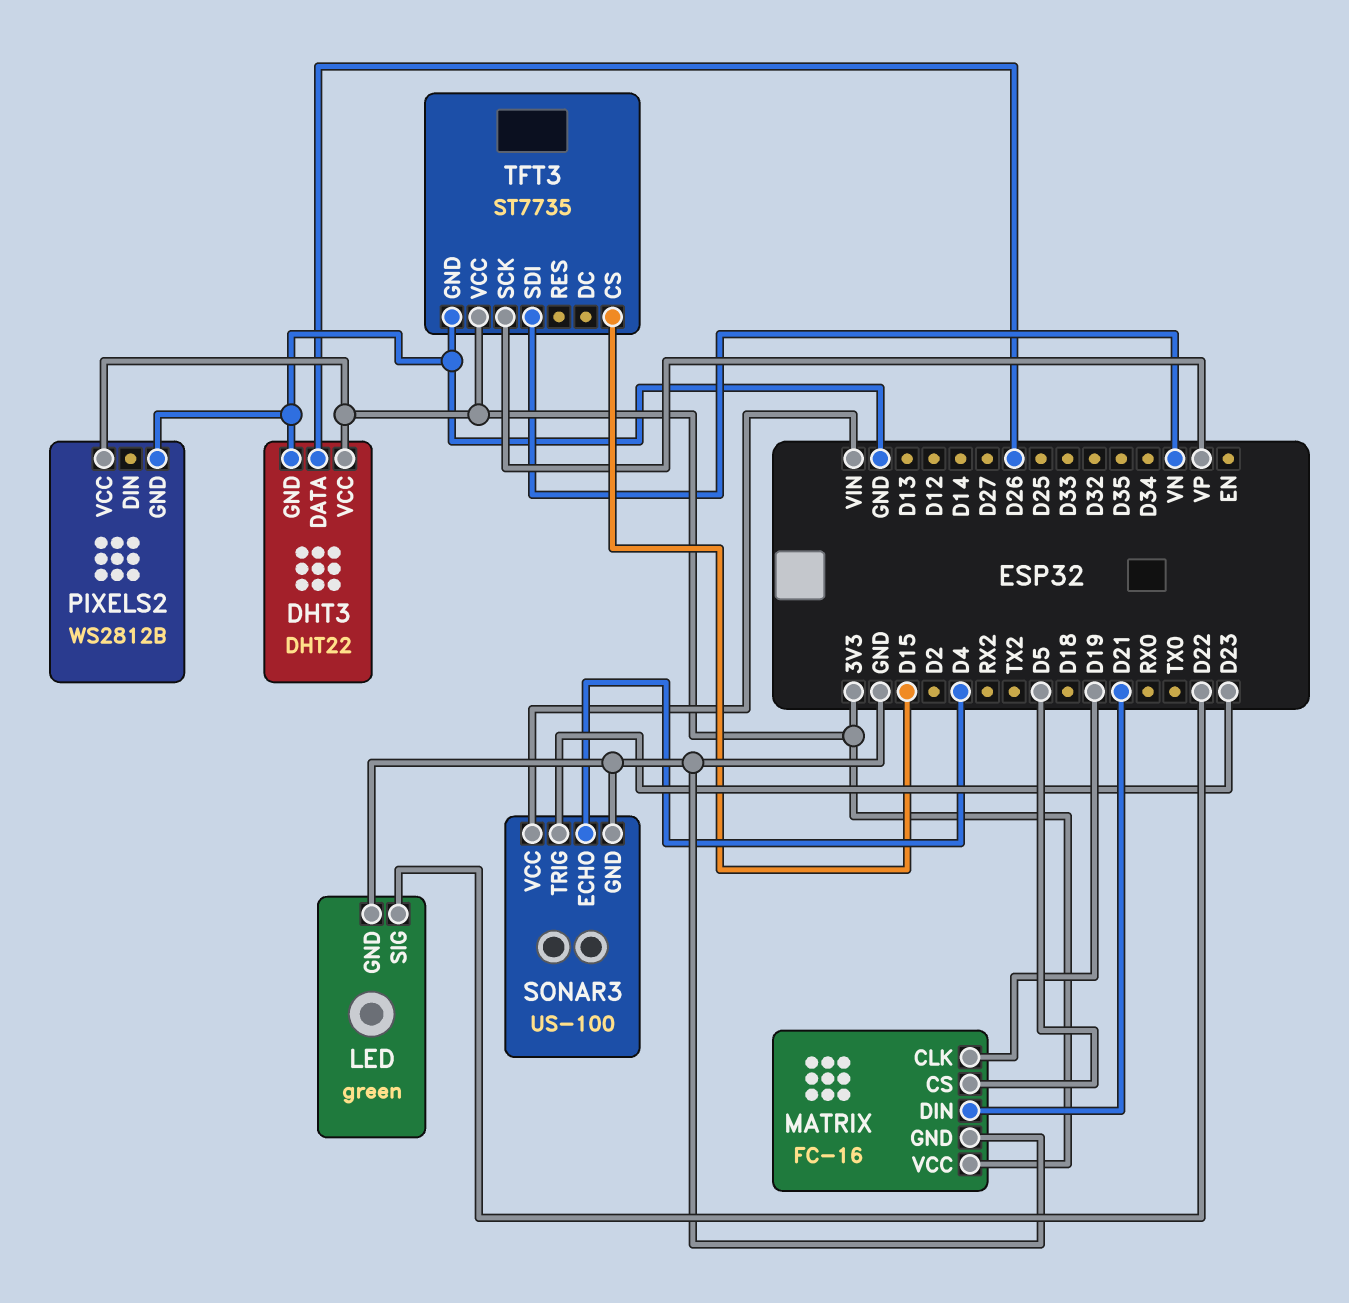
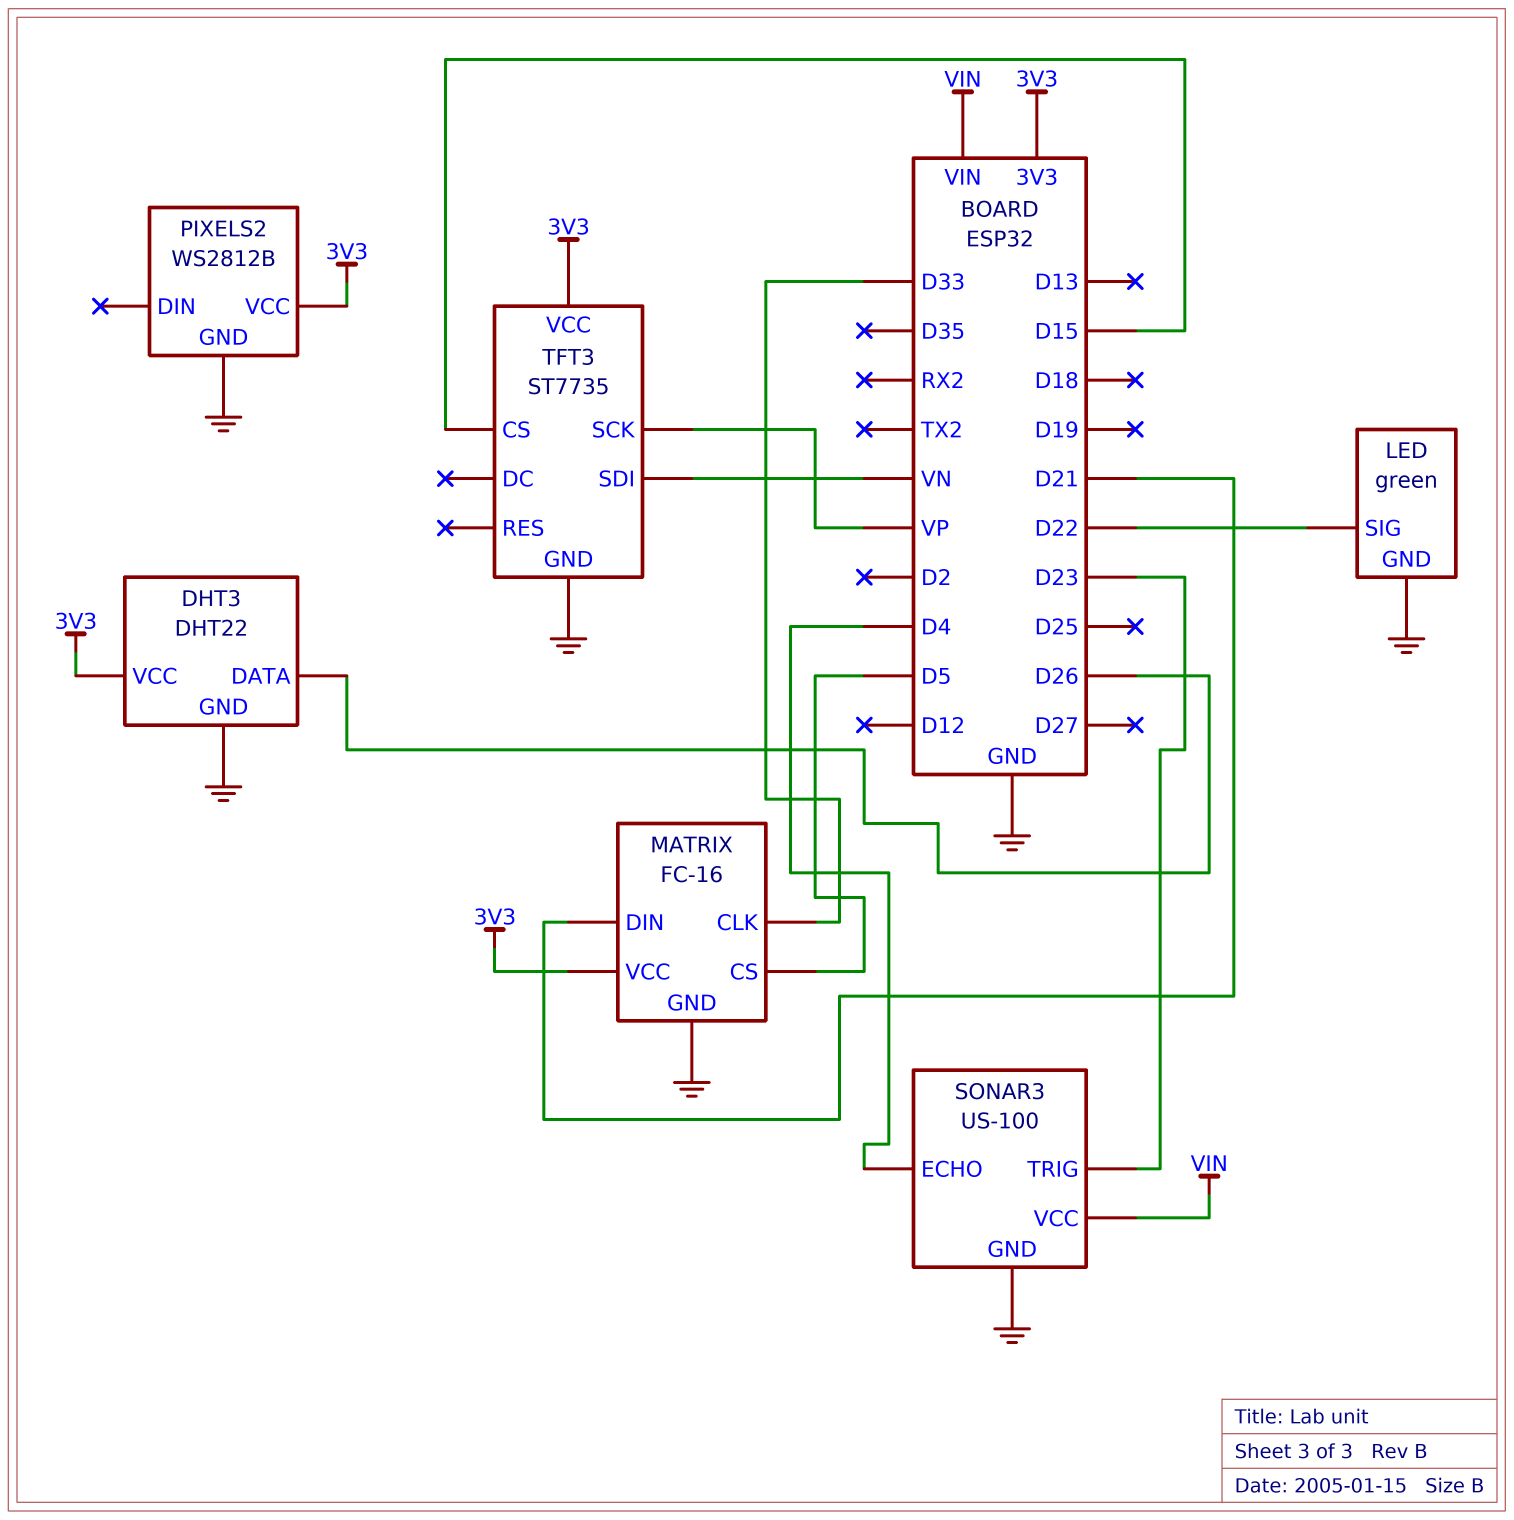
MATRIX pin CLK: D19 -> D33

